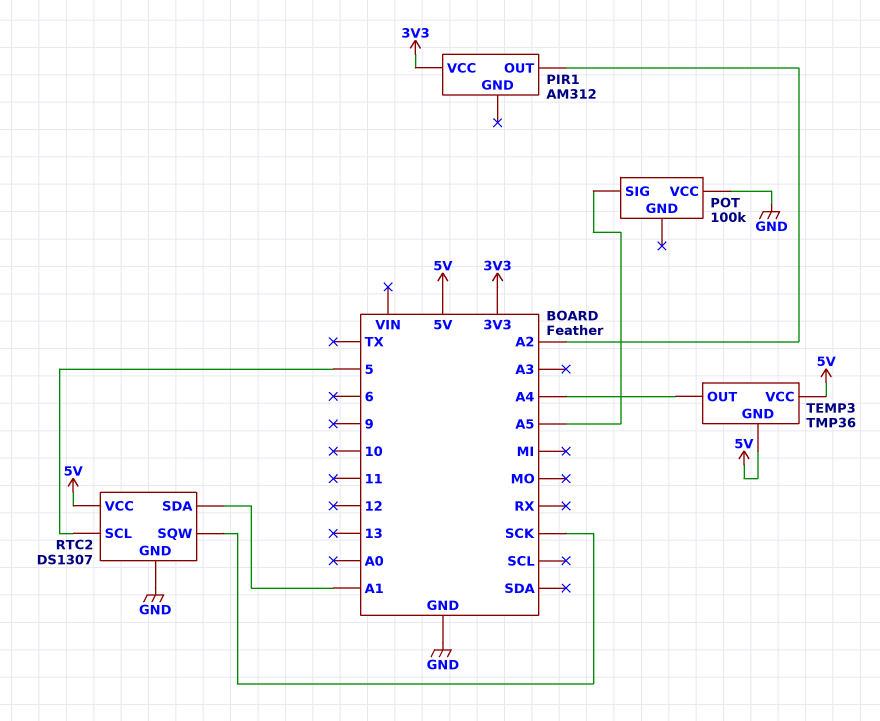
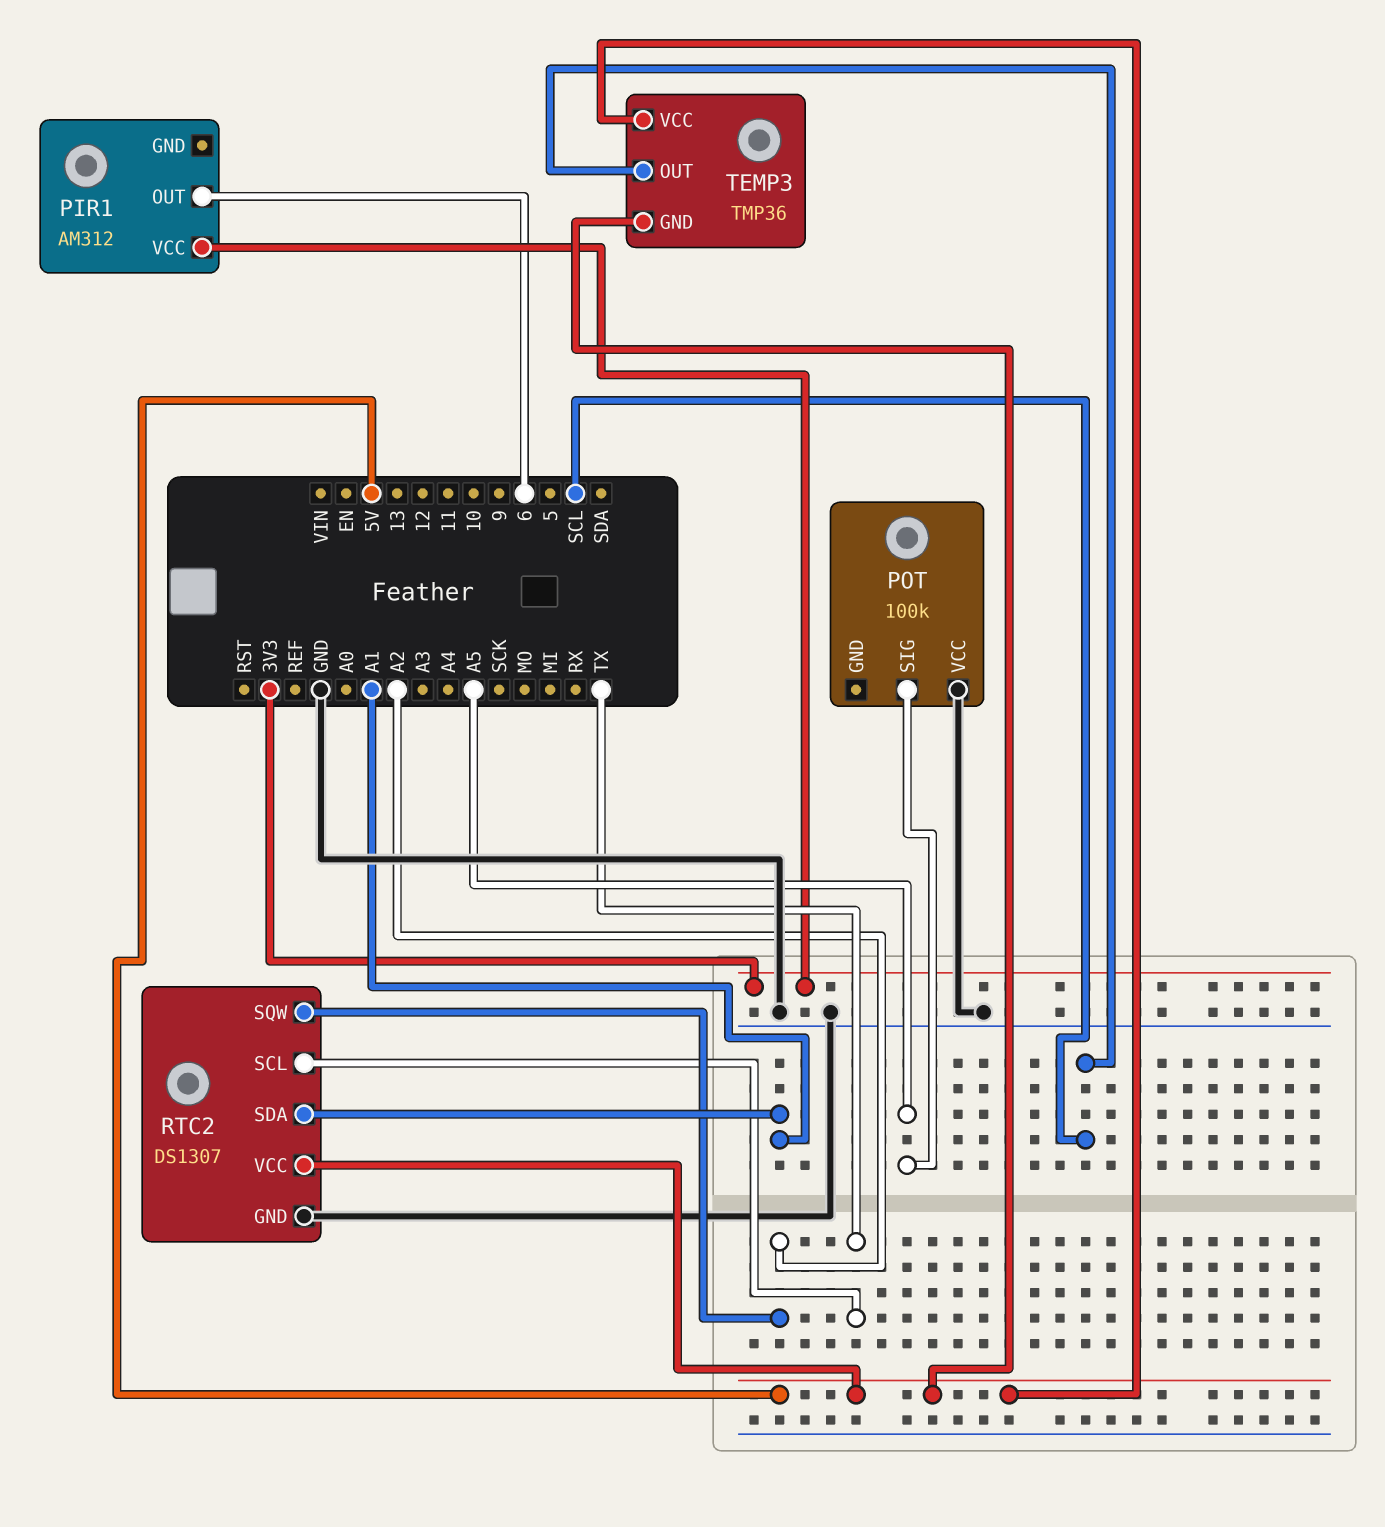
PIR1 pin OUT: A2 -> 6
RTC2 pin SCL: 5 -> TX
RTC2 pin SQW: SCK -> A2
TEMP3 pin OUT: A4 -> SCL

